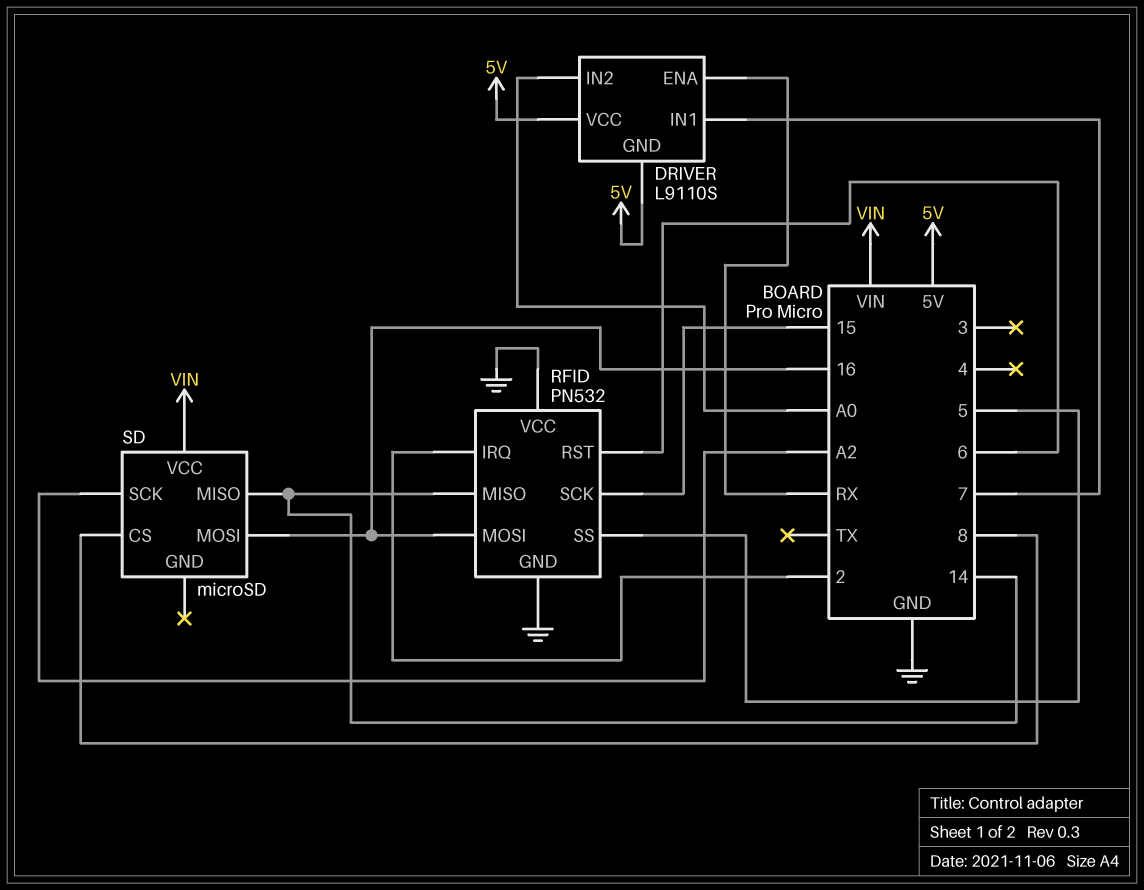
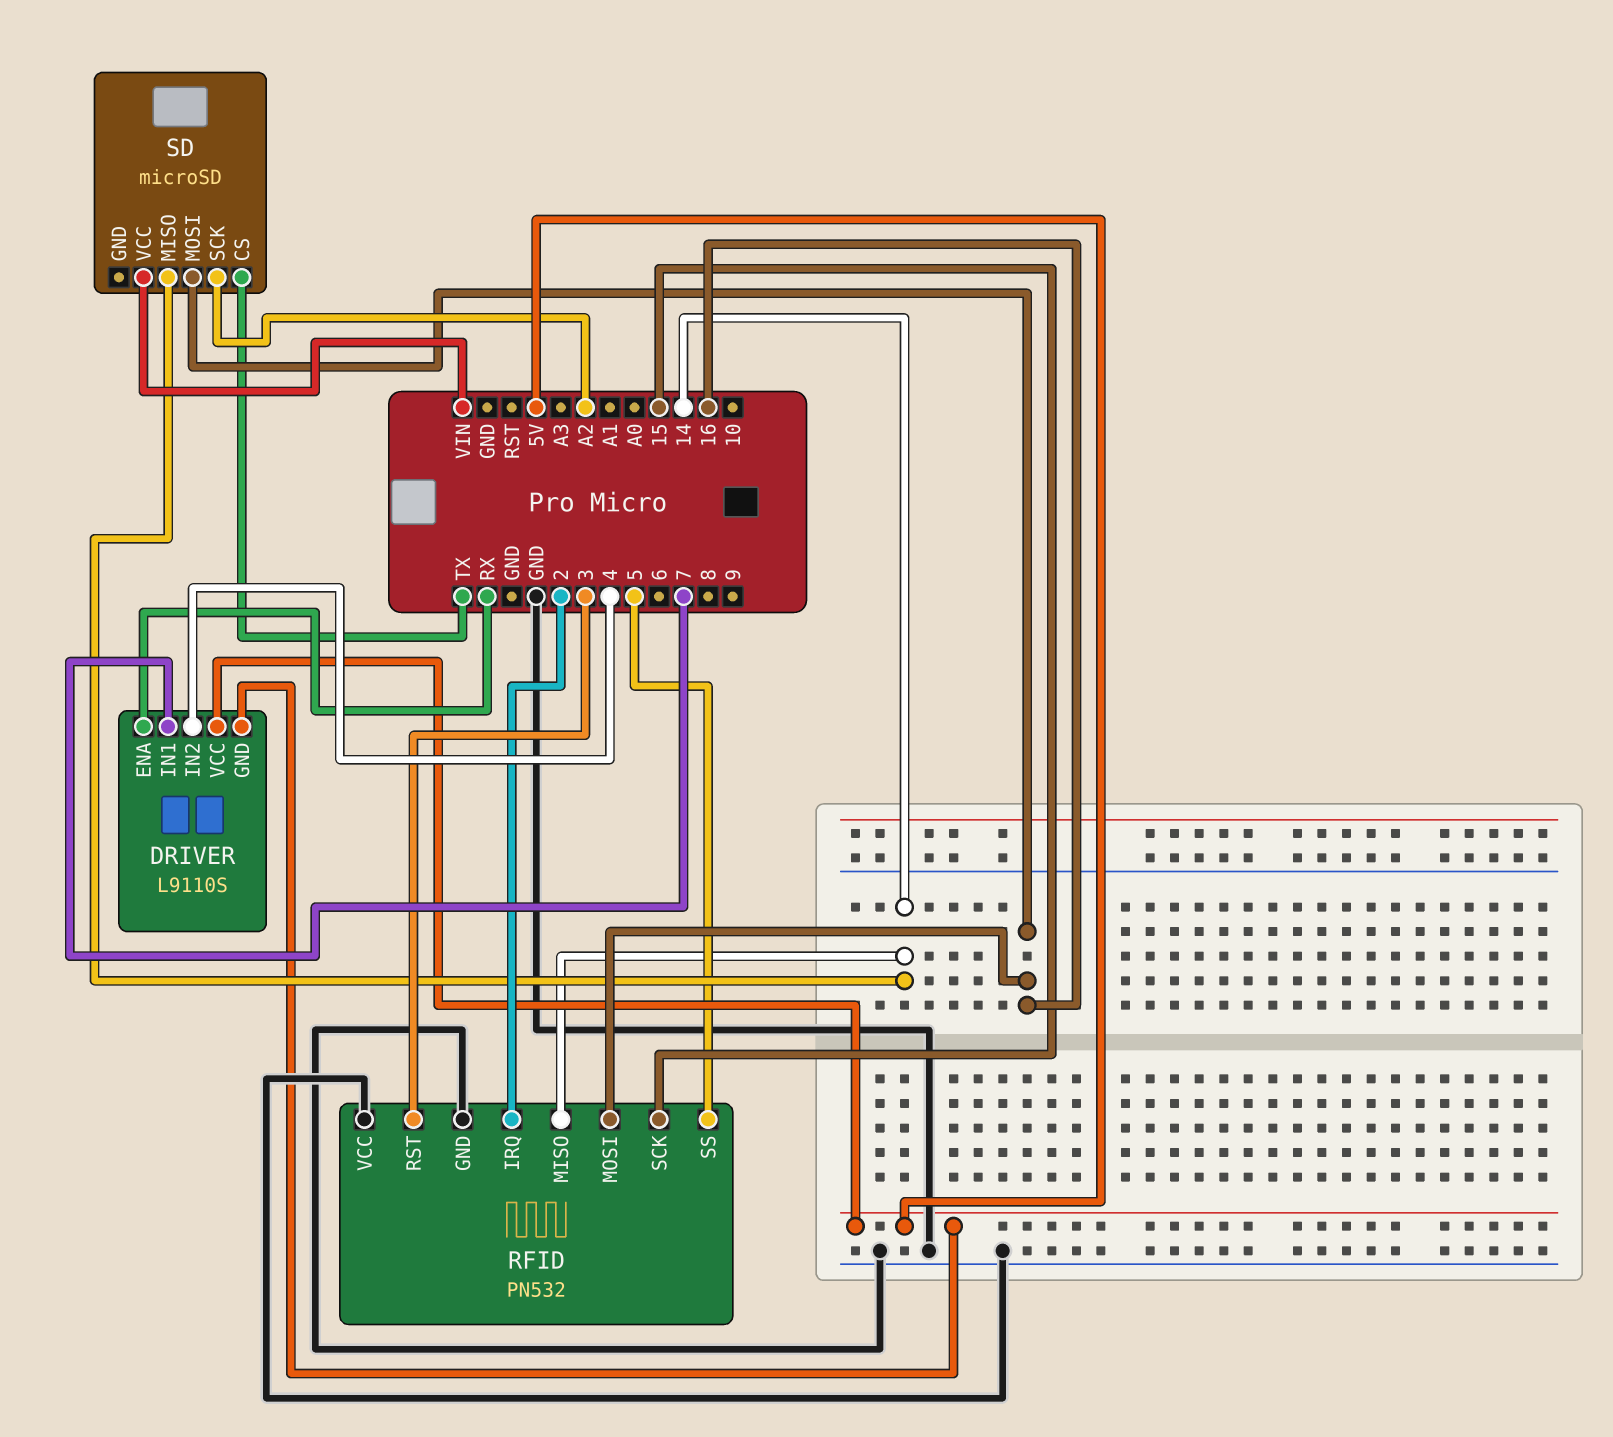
DRIVER pin IN2: A0 -> 4
RFID pin RST: 6 -> 3
SD pin CS: 8 -> TX

